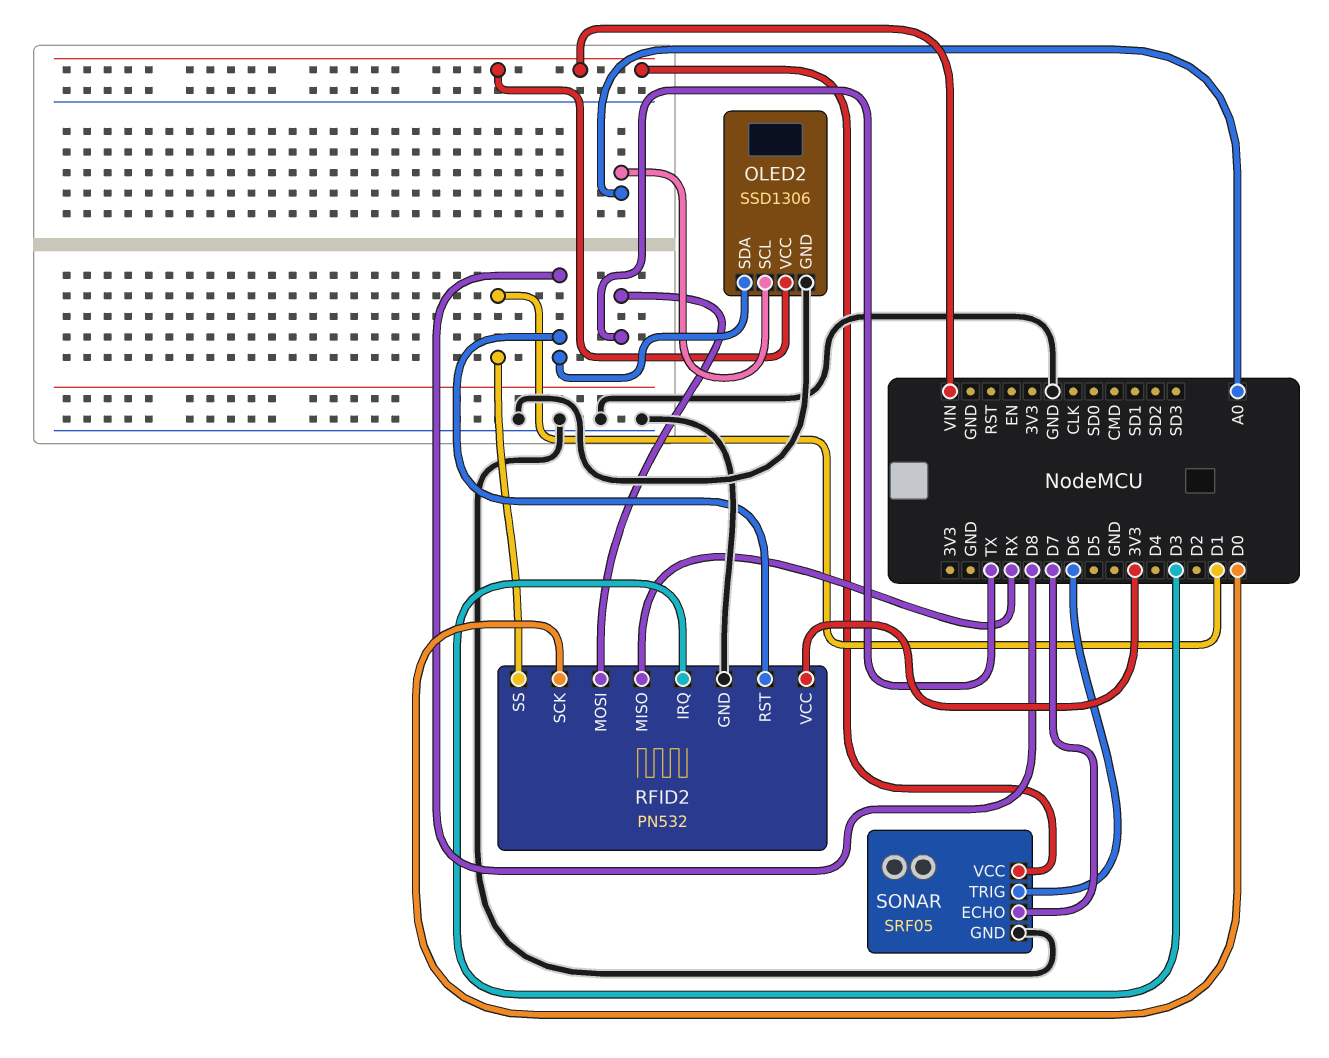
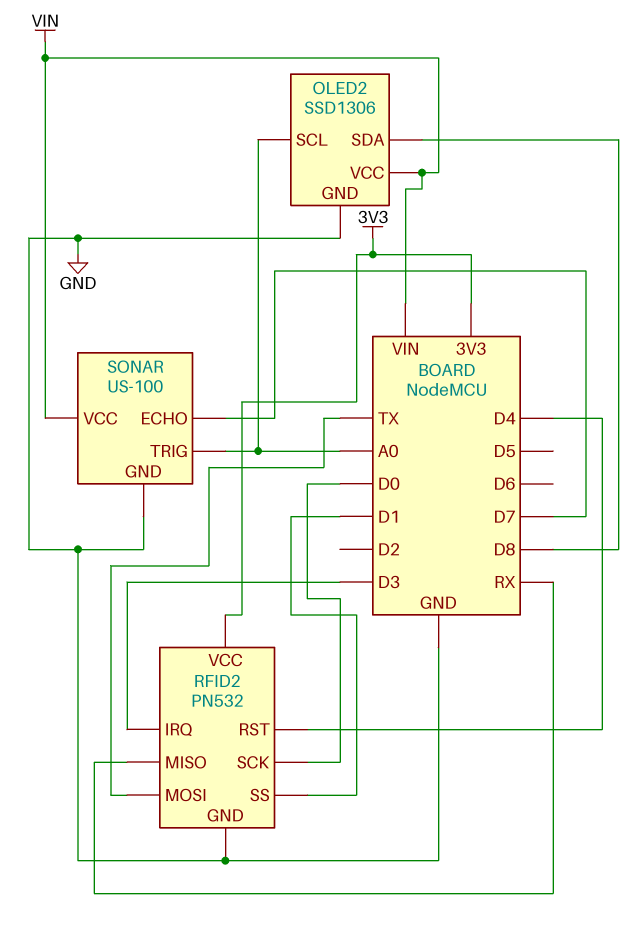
RFID2 pin RST: D8 -> D4
SONAR: SRF05 -> US-100
SONAR pin TRIG: D6 -> A0

